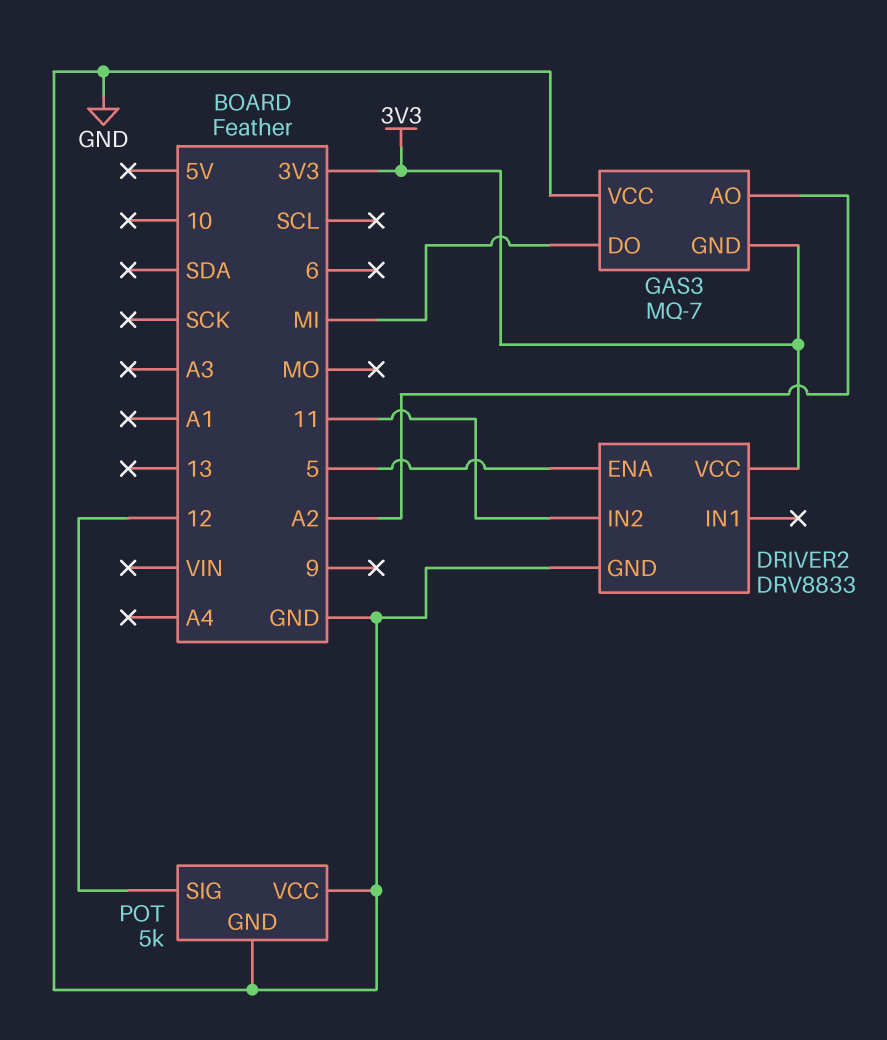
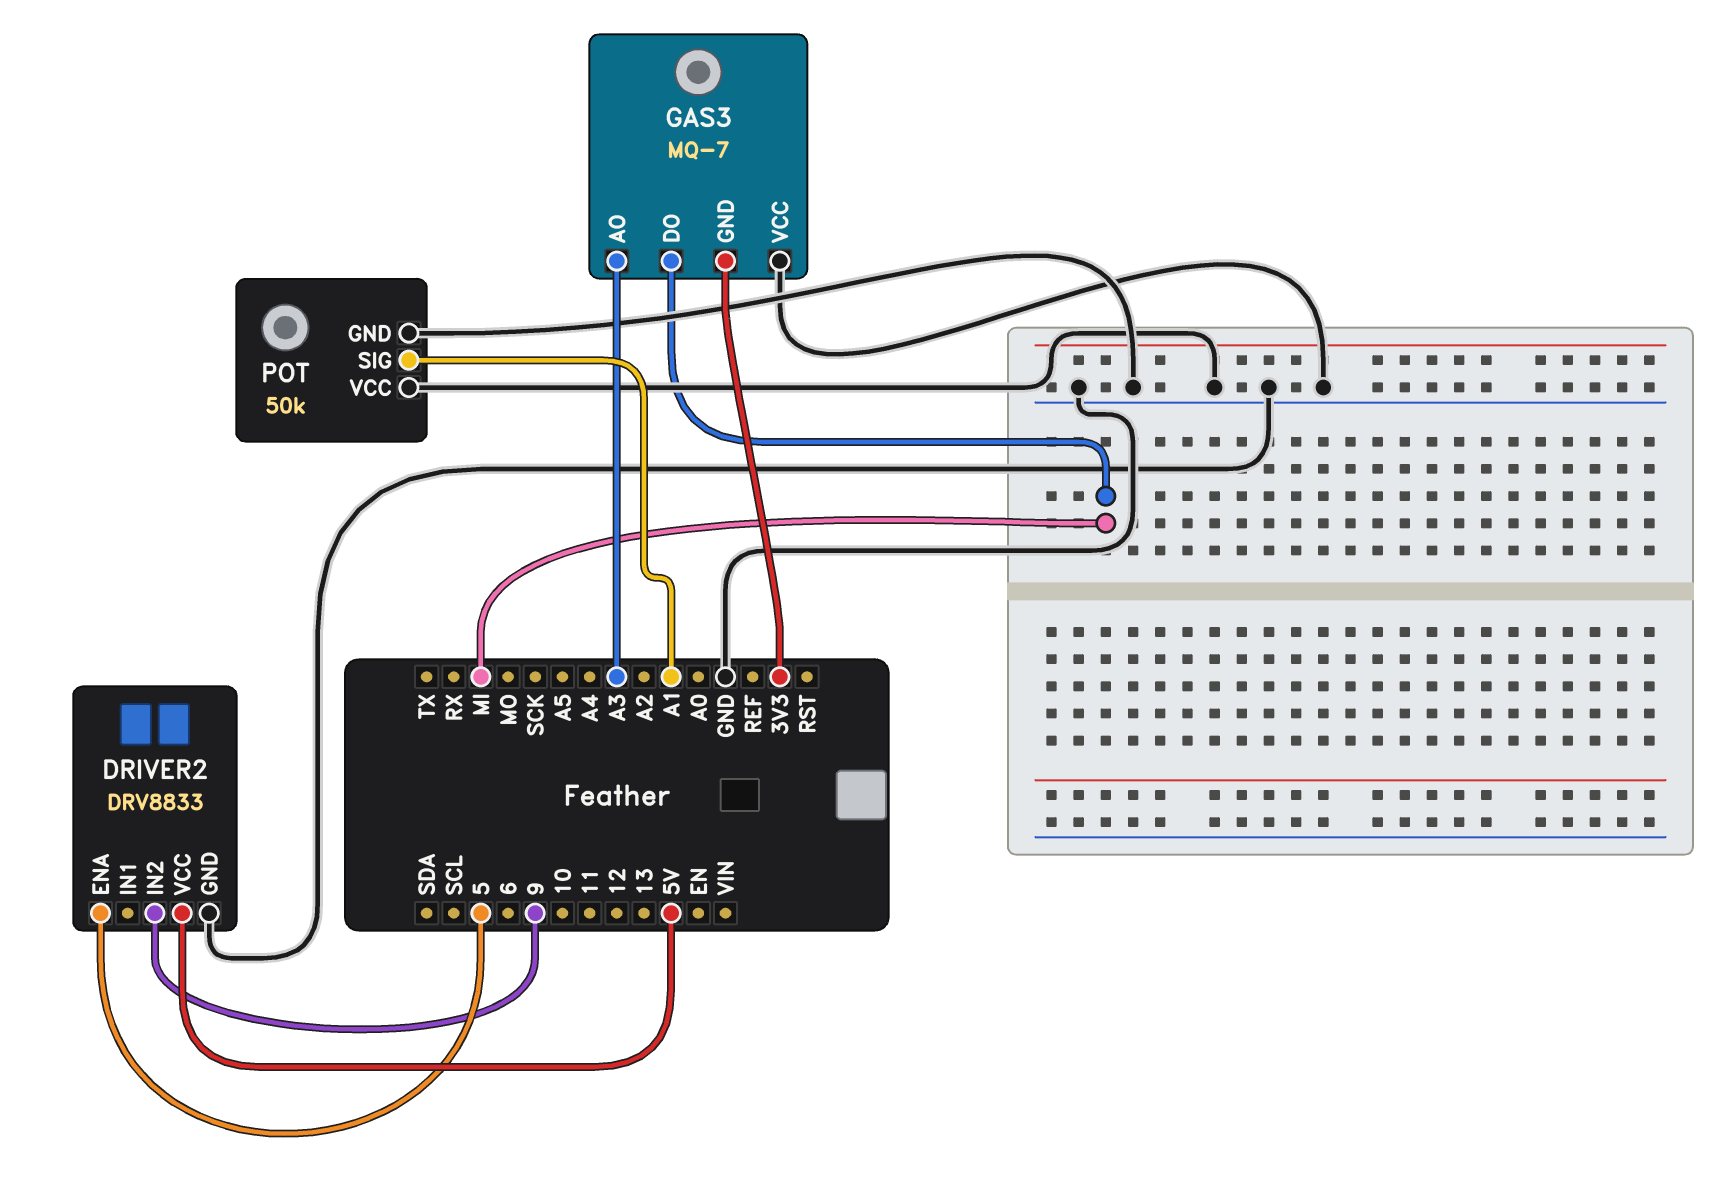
DRIVER2 pin IN2: 11 -> 9
DRIVER2 pin VCC: 3V3 -> 5V
GAS3 pin AO: A2 -> A3
POT: 5k -> 50k
POT pin SIG: 12 -> A1

